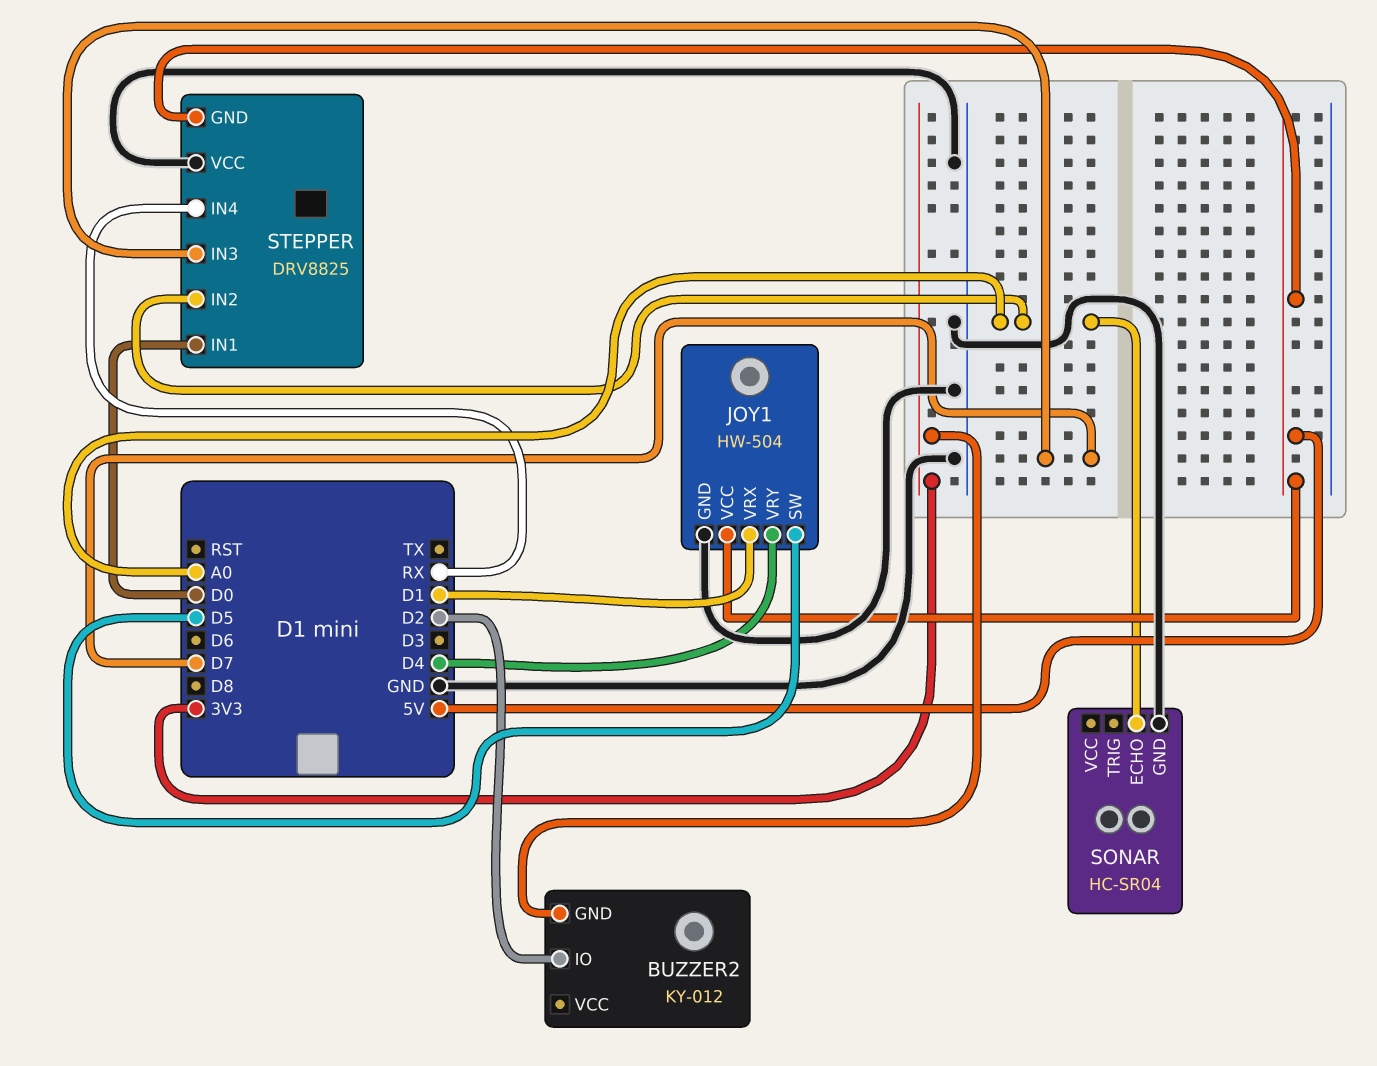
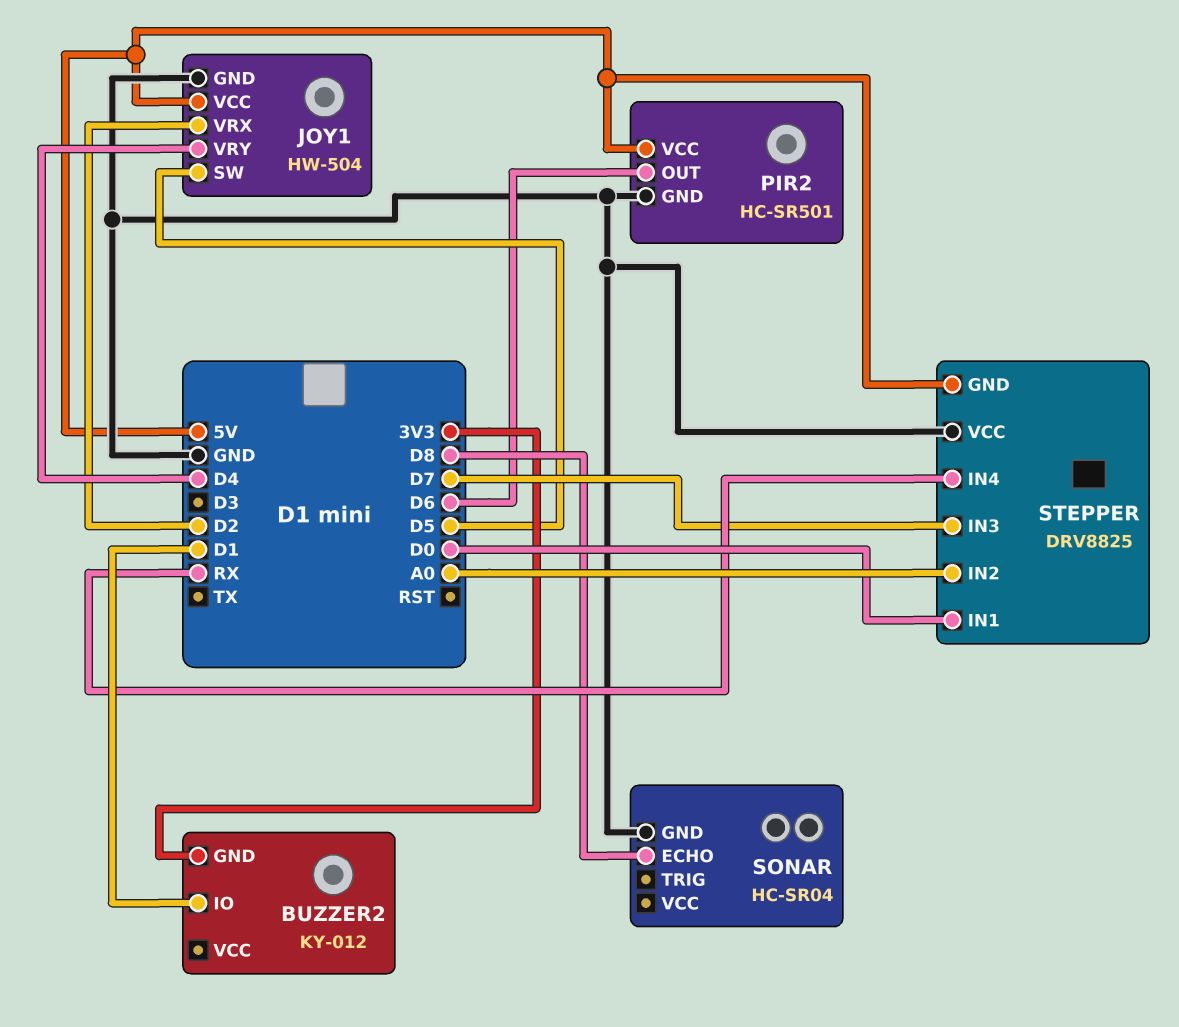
BUZZER2 pin IO: D2 -> D1
JOY1 pin VRX: D1 -> D2
PIR2: none -> HC-SR501
PIR2 pin GND: none -> GND
PIR2 pin OUT: none -> D6
PIR2 pin VCC: none -> 5V
SONAR pin ECHO: A0 -> D8

